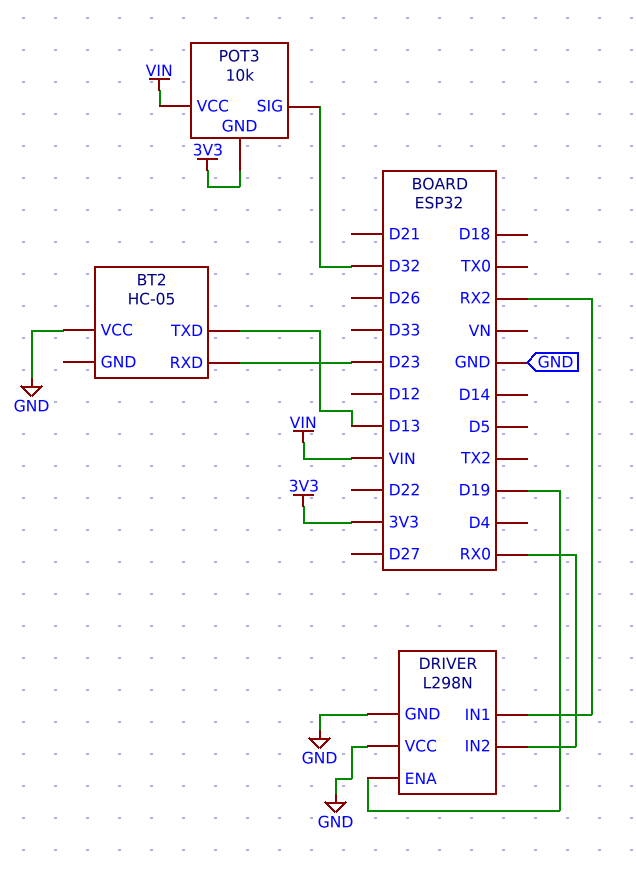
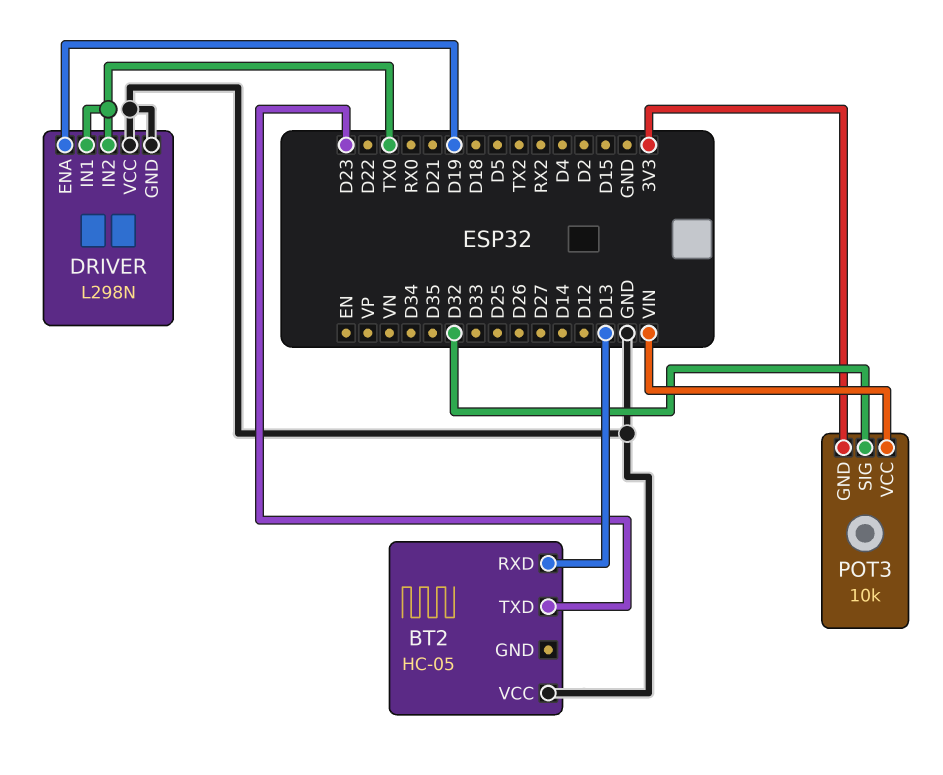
BT2 pin RXD: D23 -> D13
BT2 pin TXD: D13 -> D23
DRIVER pin IN1: RX2 -> TX0
DRIVER pin IN2: RX0 -> TX0

